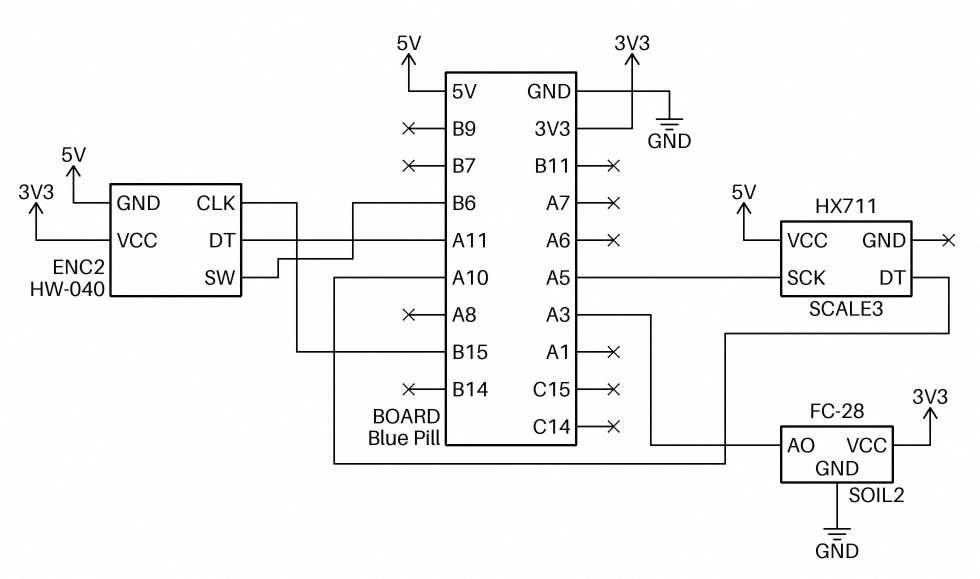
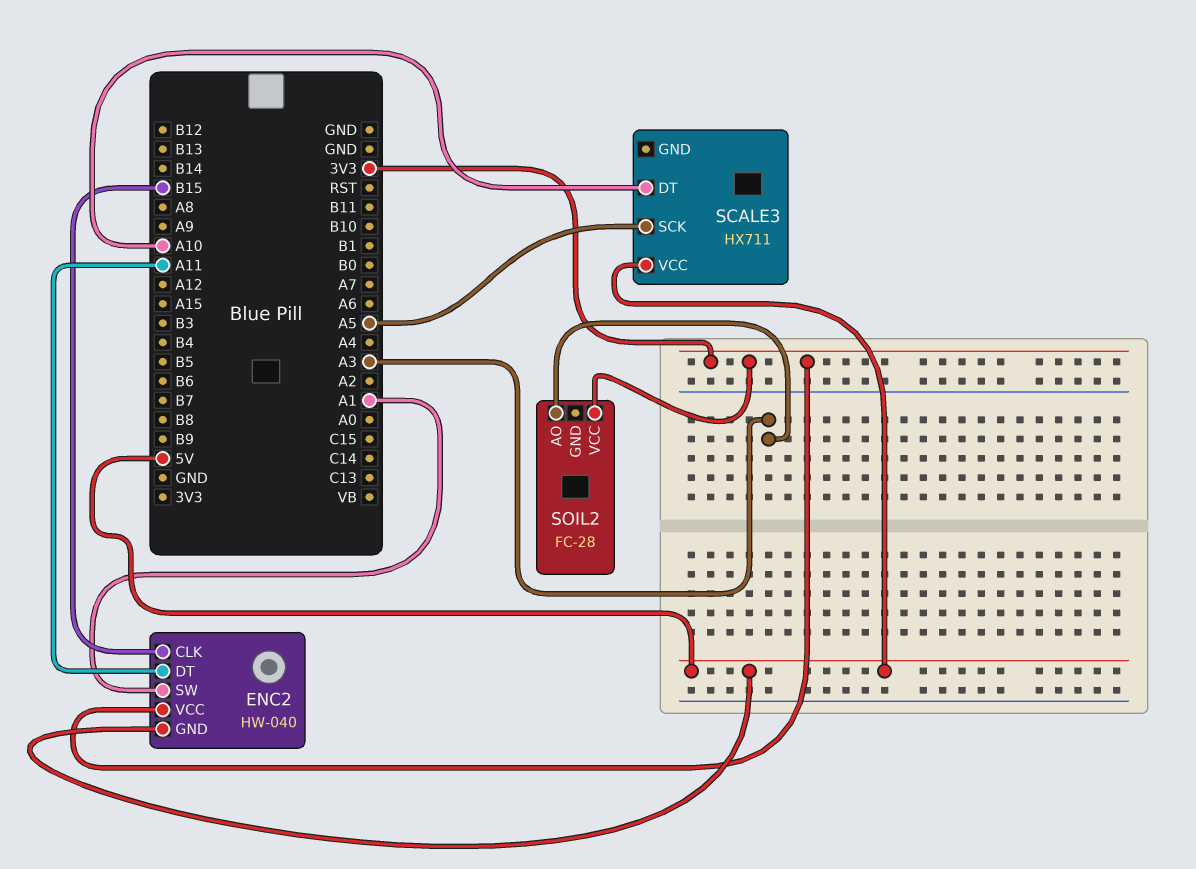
ENC2 pin SW: B6 -> A1
SOIL2 pin GND: GND -> none

